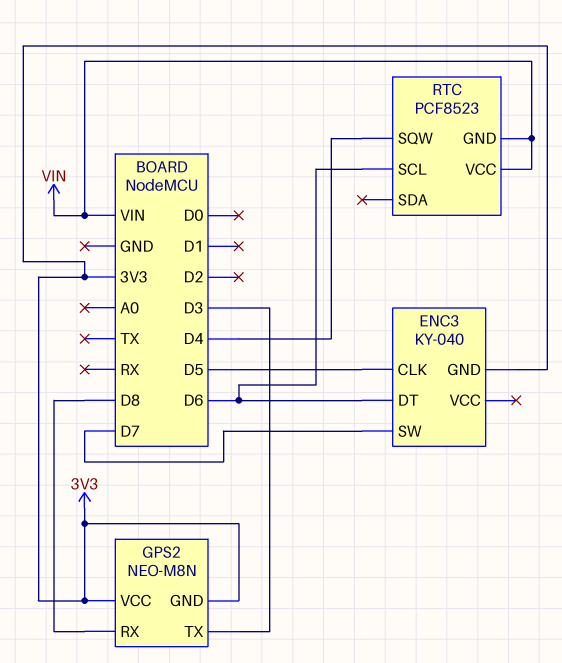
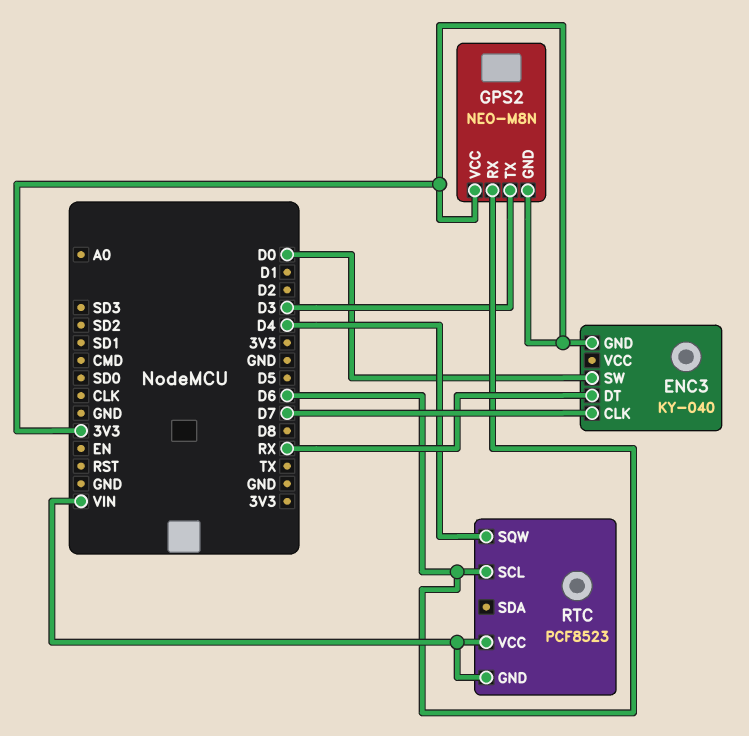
ENC3 pin CLK: D5 -> D7
ENC3 pin DT: D6 -> RX
ENC3 pin SW: D7 -> D0
GPS2 pin RX: D8 -> D6

